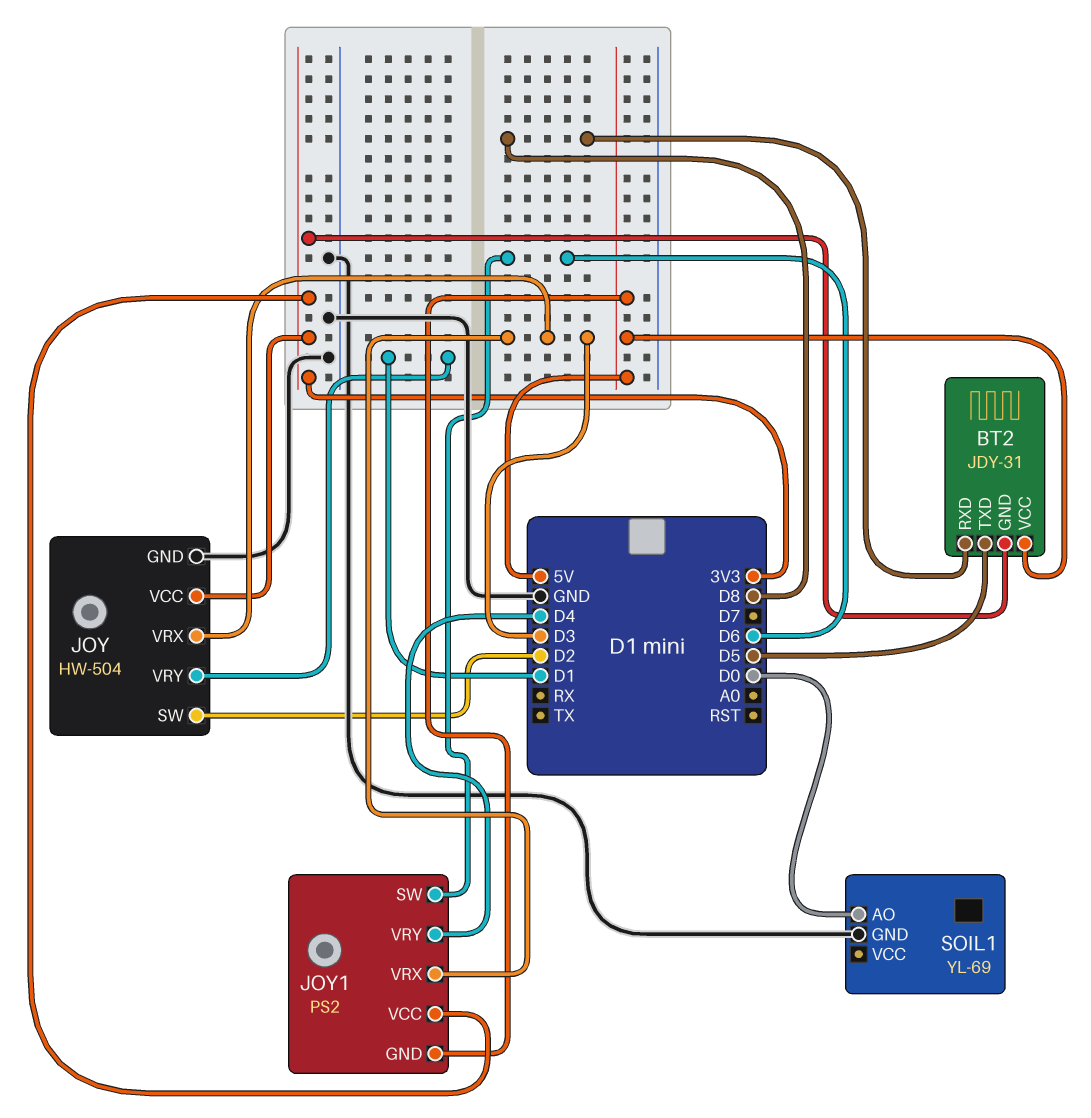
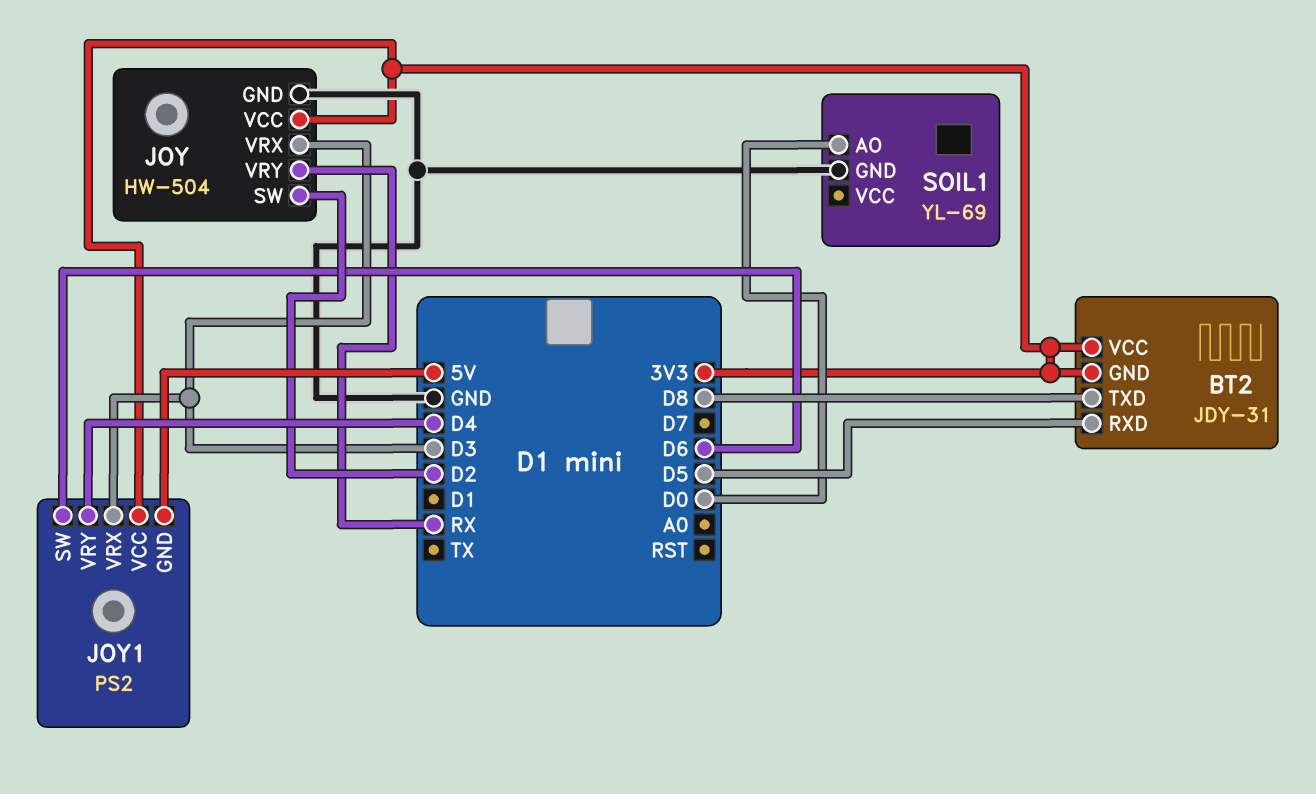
BT2 pin RXD: D8 -> D5
BT2 pin TXD: D5 -> D8
BT2 pin VCC: 5V -> 3V3
JOY pin VRY: D1 -> RX

